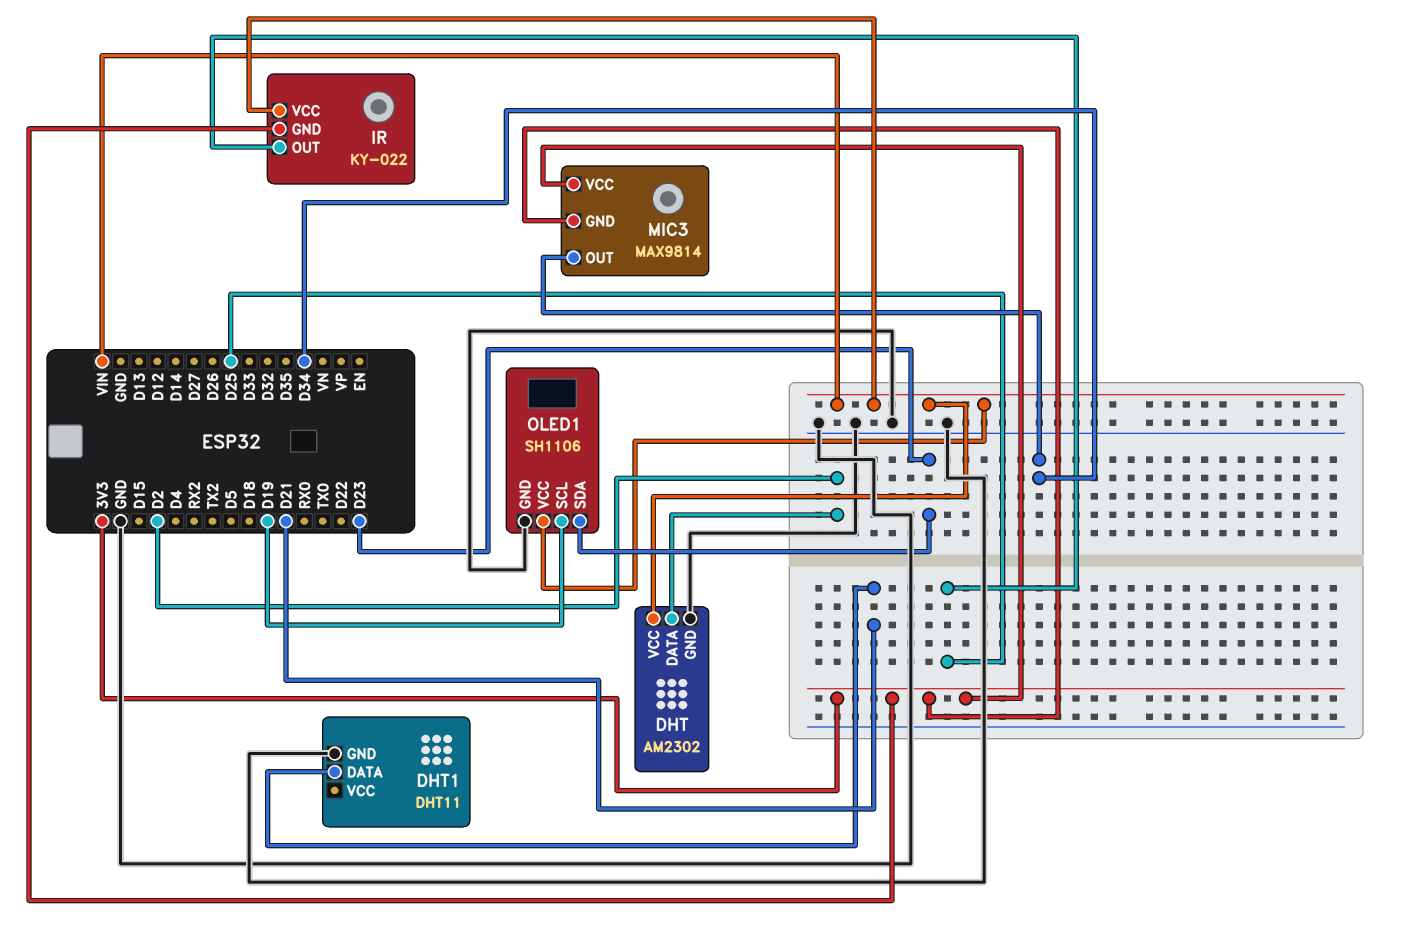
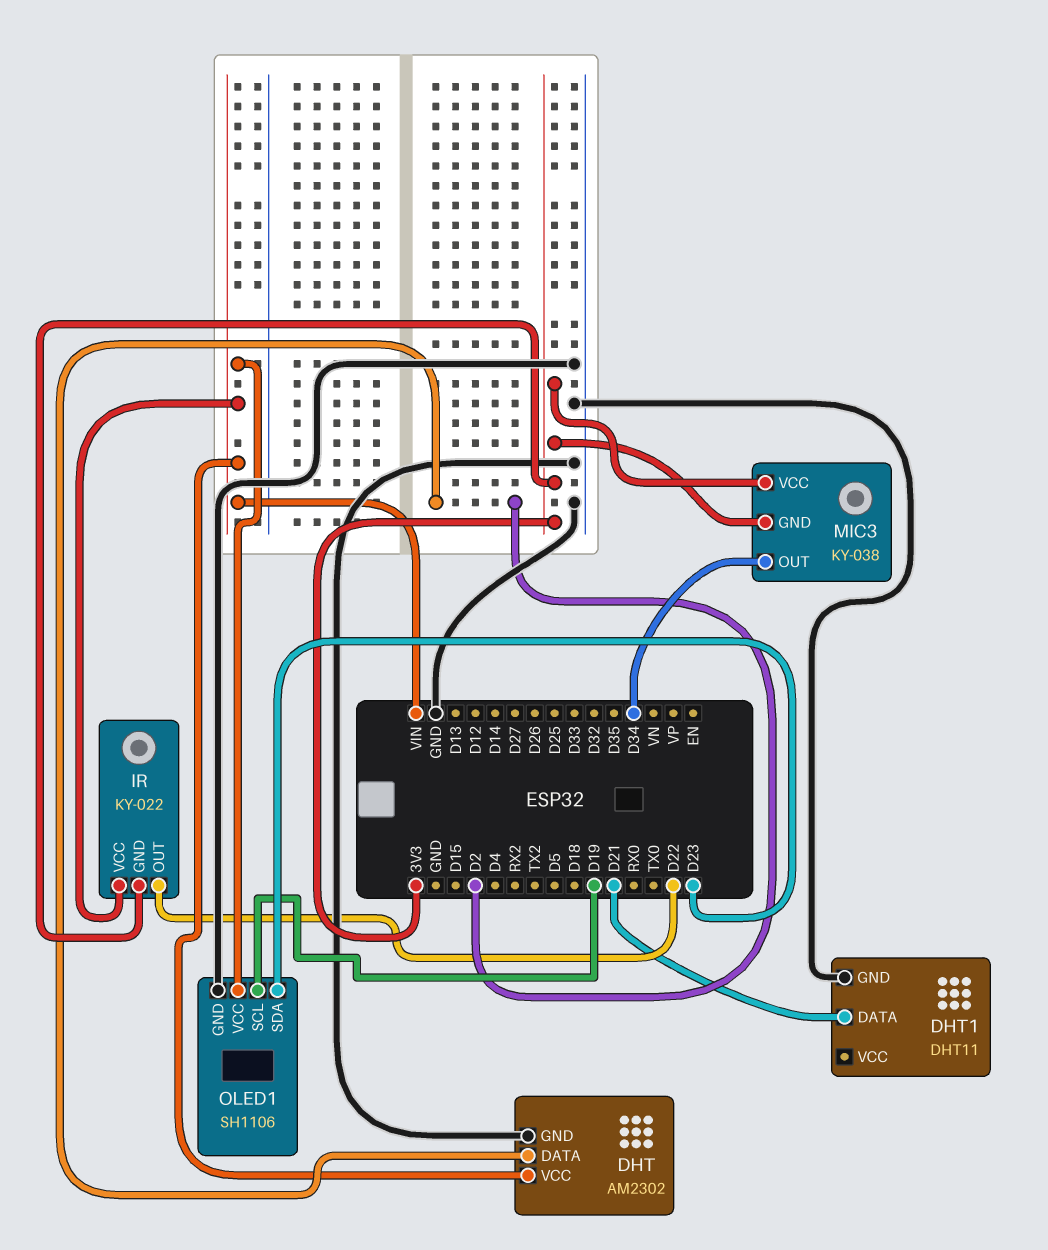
IR pin OUT: D25 -> D22
MIC3: MAX9814 -> KY-038

